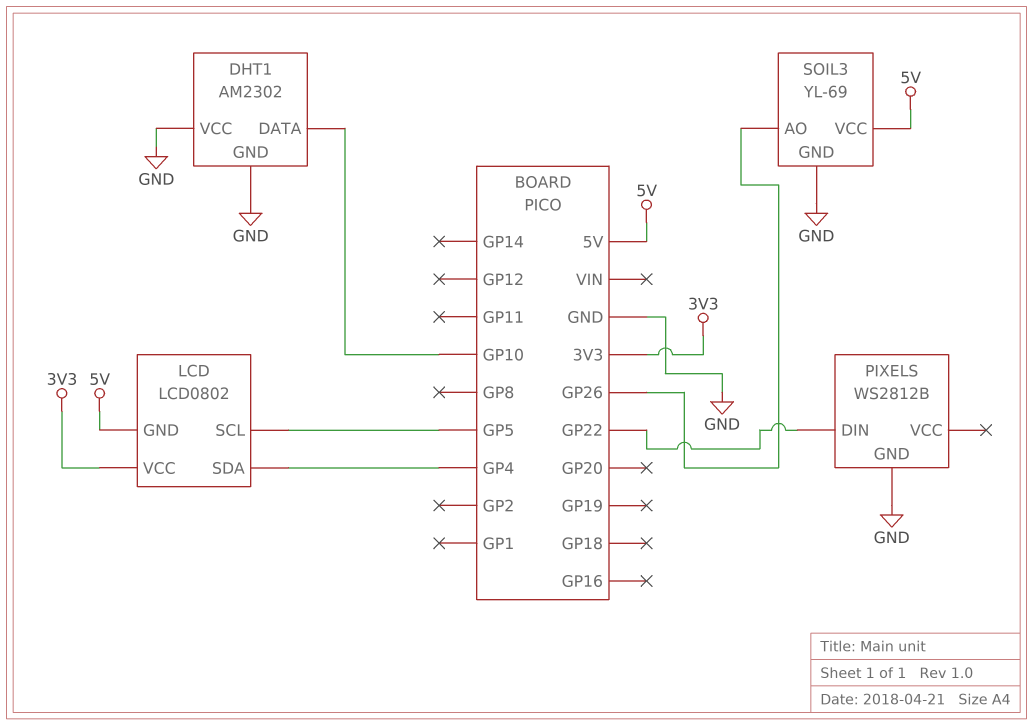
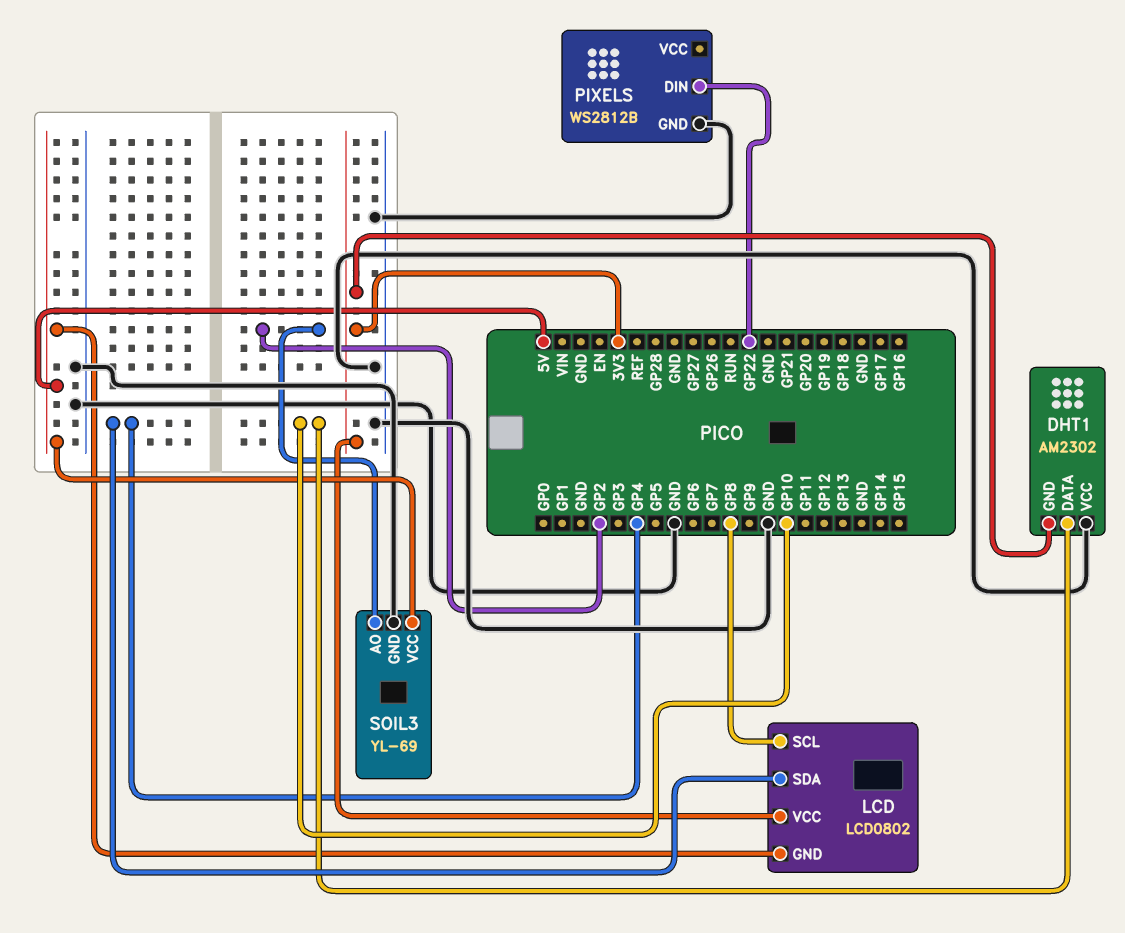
DHT1 pin GND: GND -> 3V3
LCD pin SCL: GP5 -> GP8
SOIL3 pin AO: GP26 -> GP2

